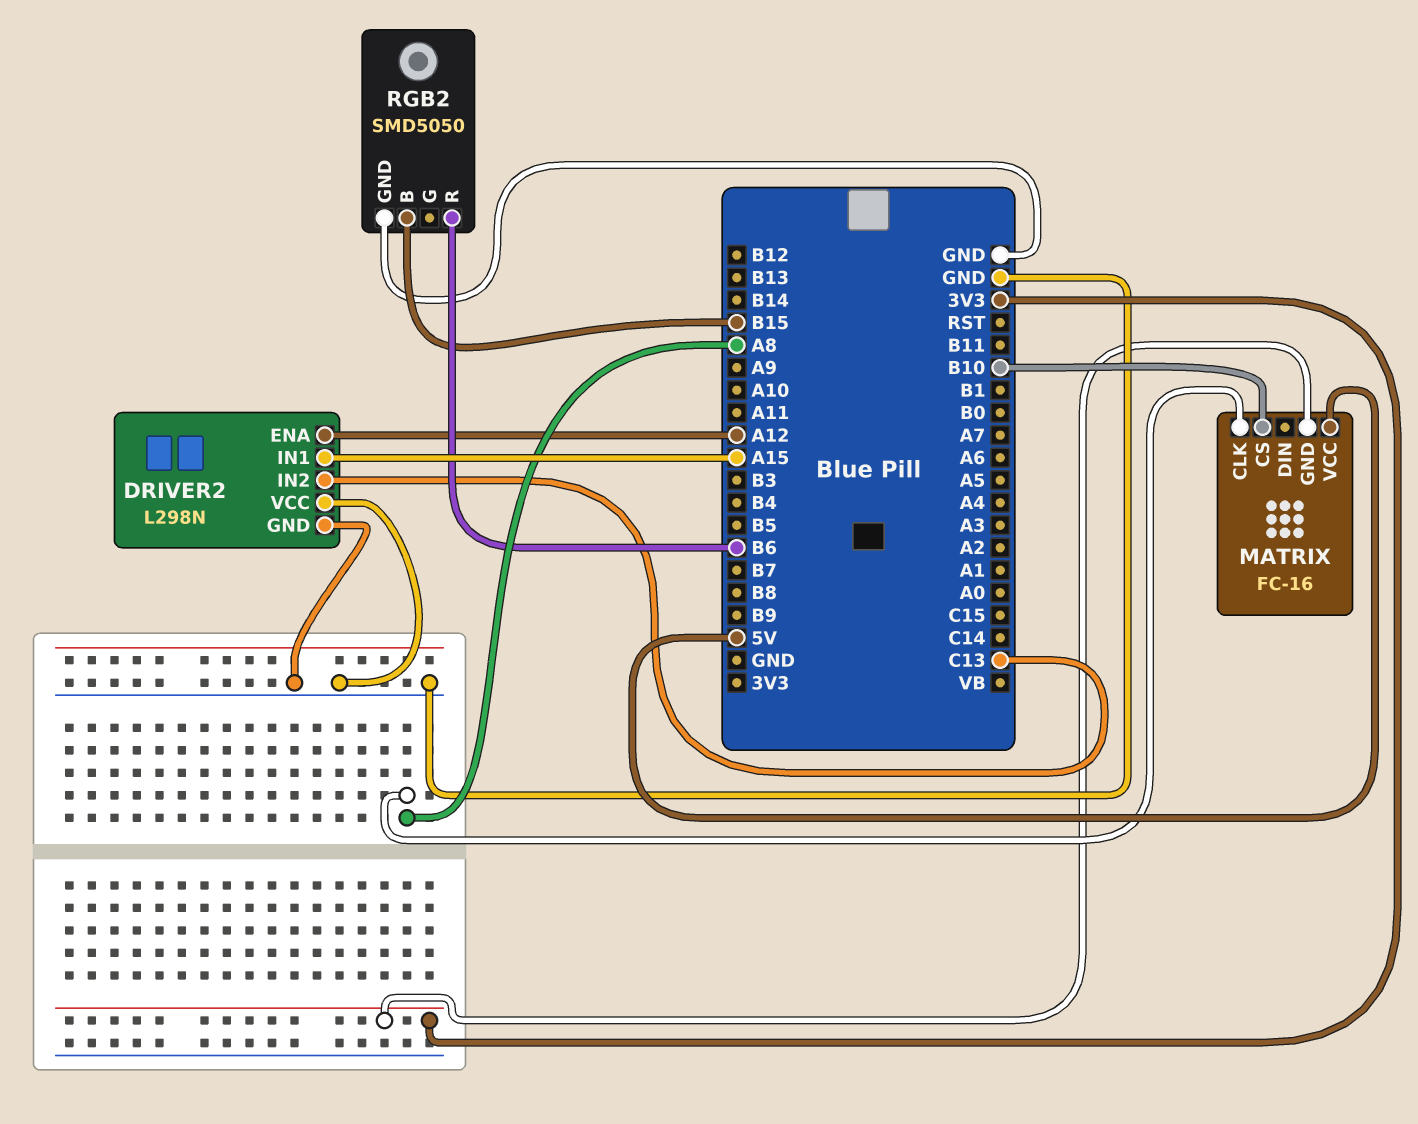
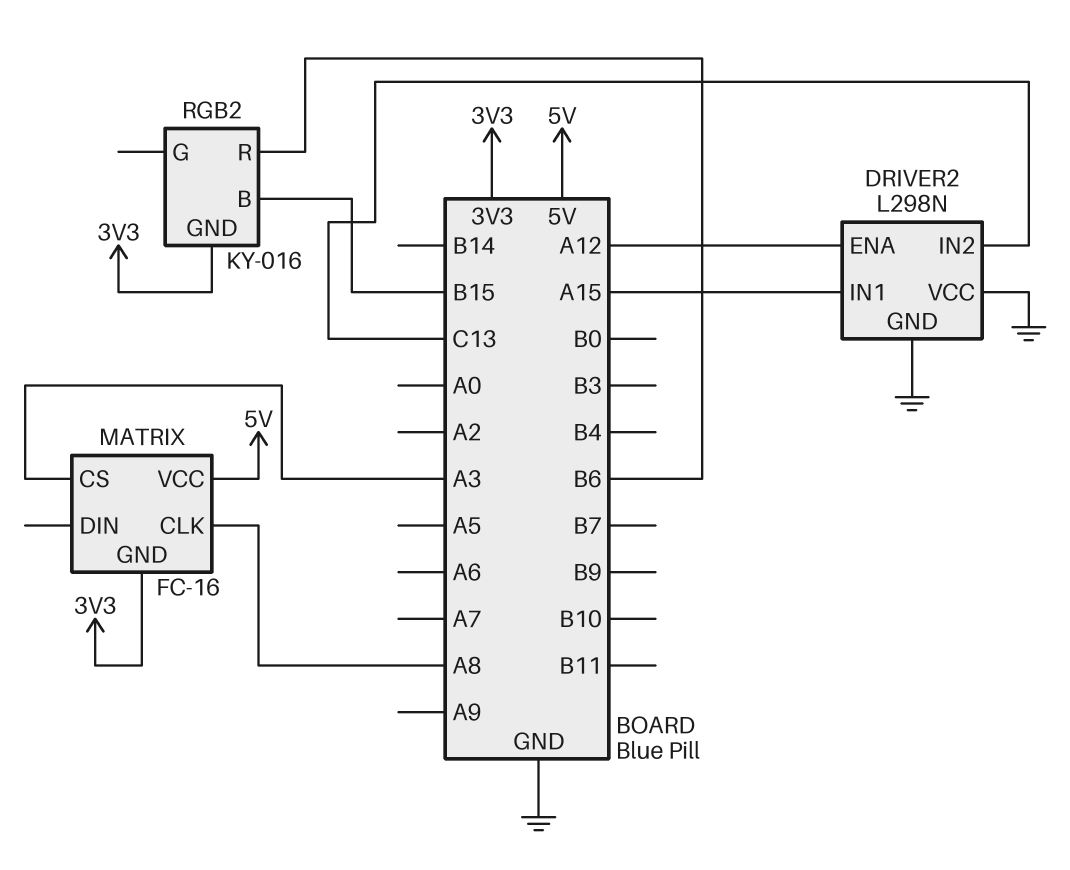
MATRIX pin CS: B10 -> A3
RGB2: SMD5050 -> KY-016
RGB2 pin GND: GND -> 3V3

